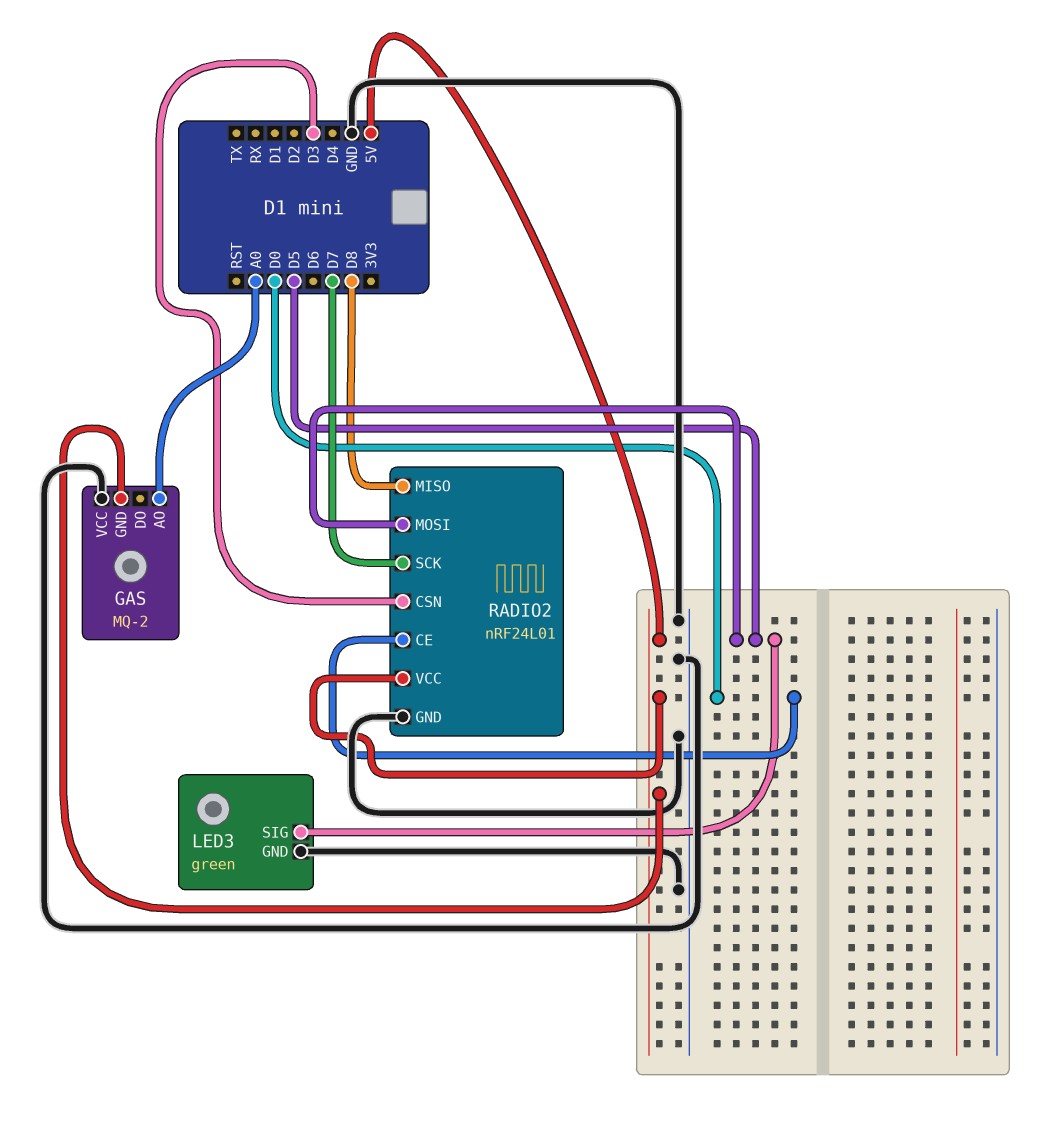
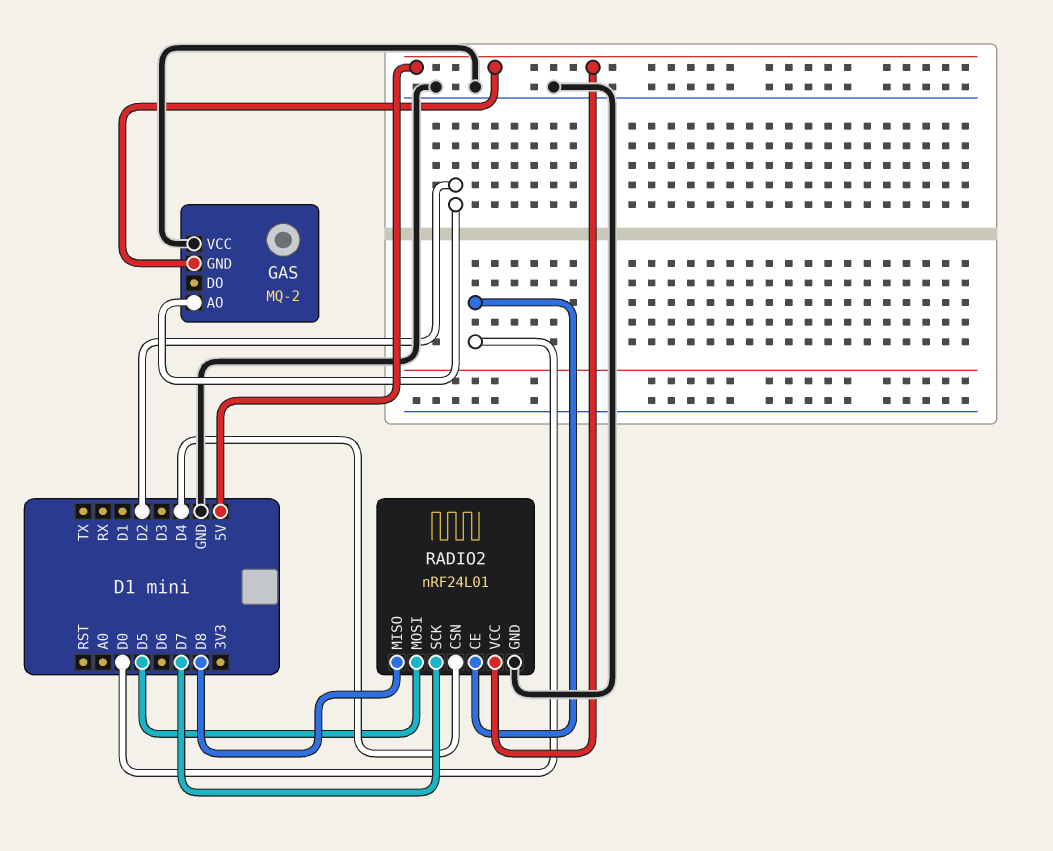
GAS pin AO: A0 -> D2
LED3: green -> none
LED3 pin GND: GND -> none
LED3 pin SIG: D5 -> none
RADIO2 pin CSN: D3 -> D4

